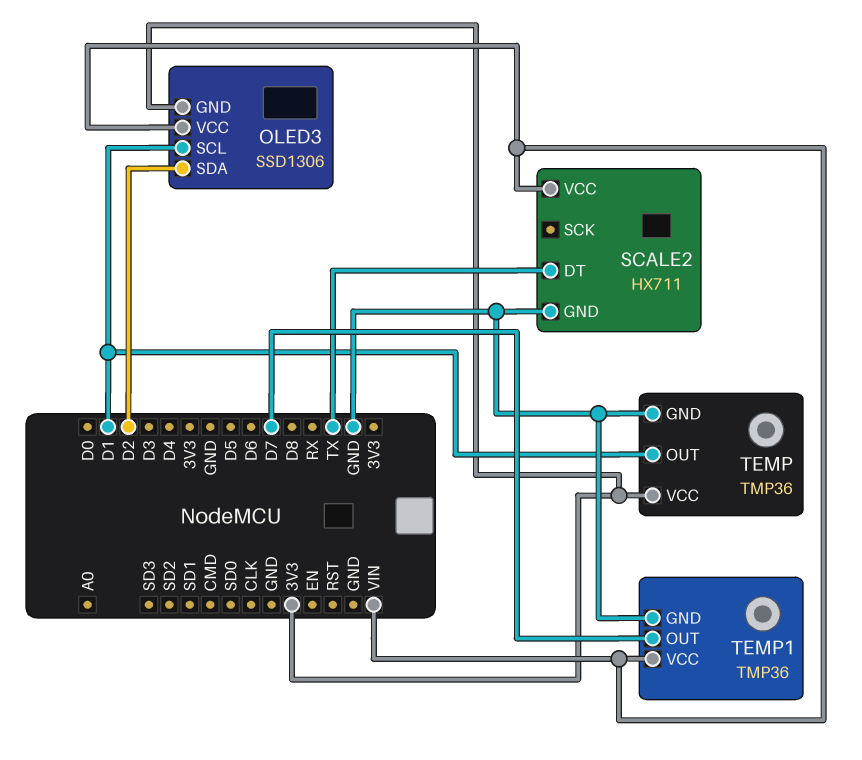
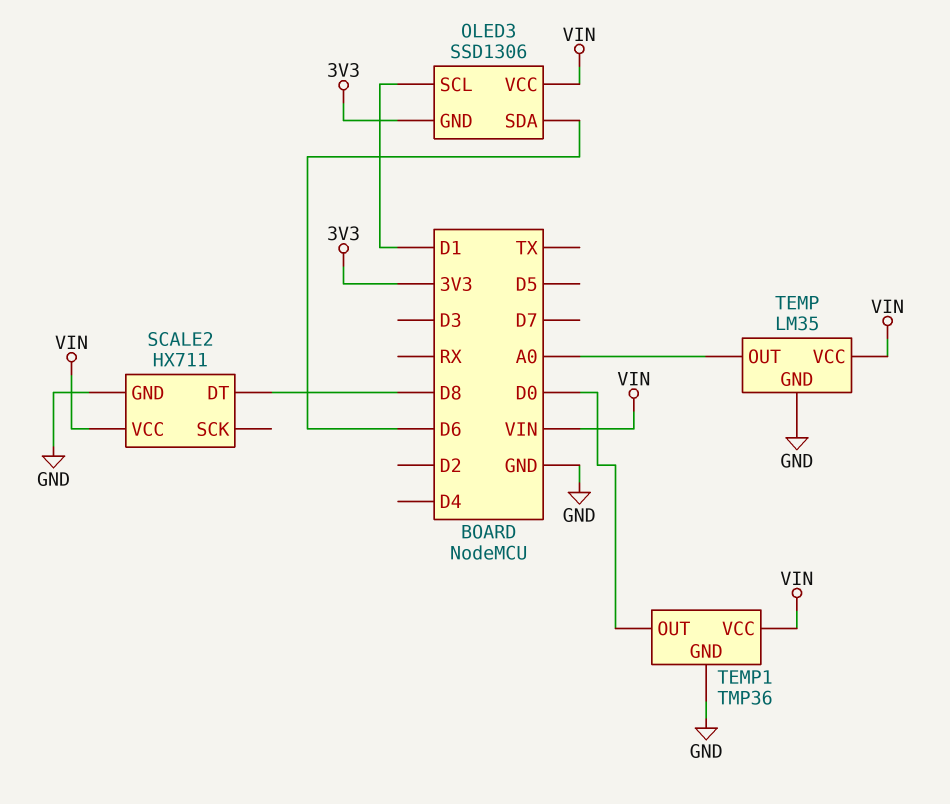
OLED3 pin SDA: D2 -> D6
SCALE2 pin DT: TX -> D8
TEMP: TMP36 -> LM35
TEMP pin OUT: D1 -> A0
TEMP pin VCC: 3V3 -> VIN
TEMP1 pin OUT: D7 -> D0

